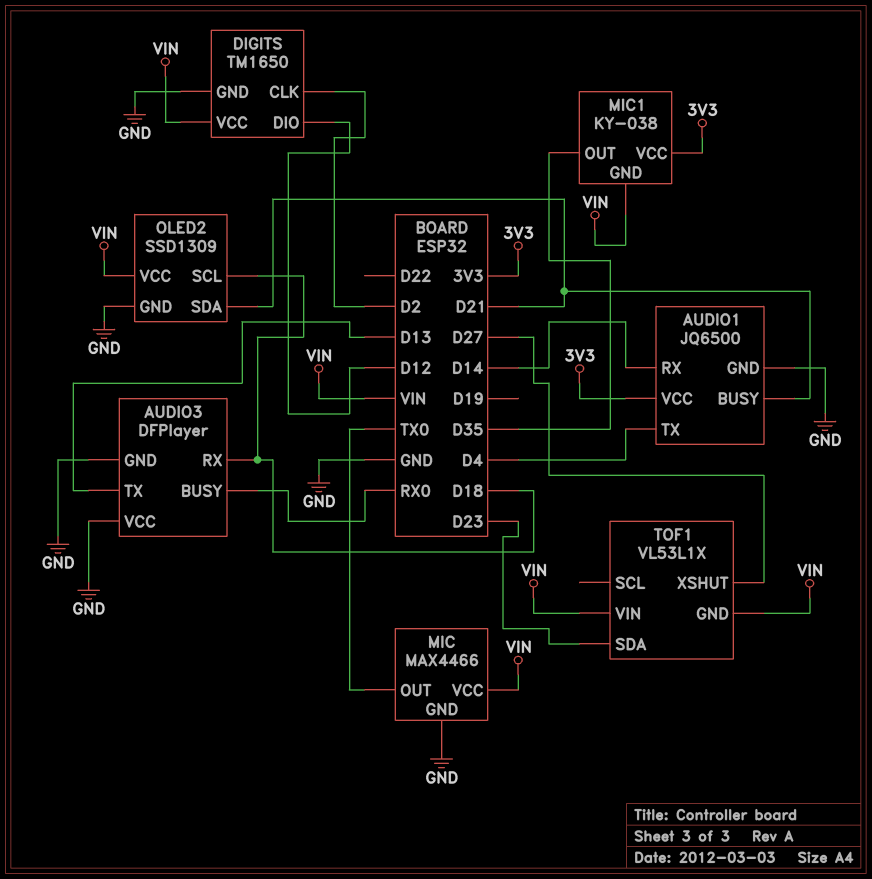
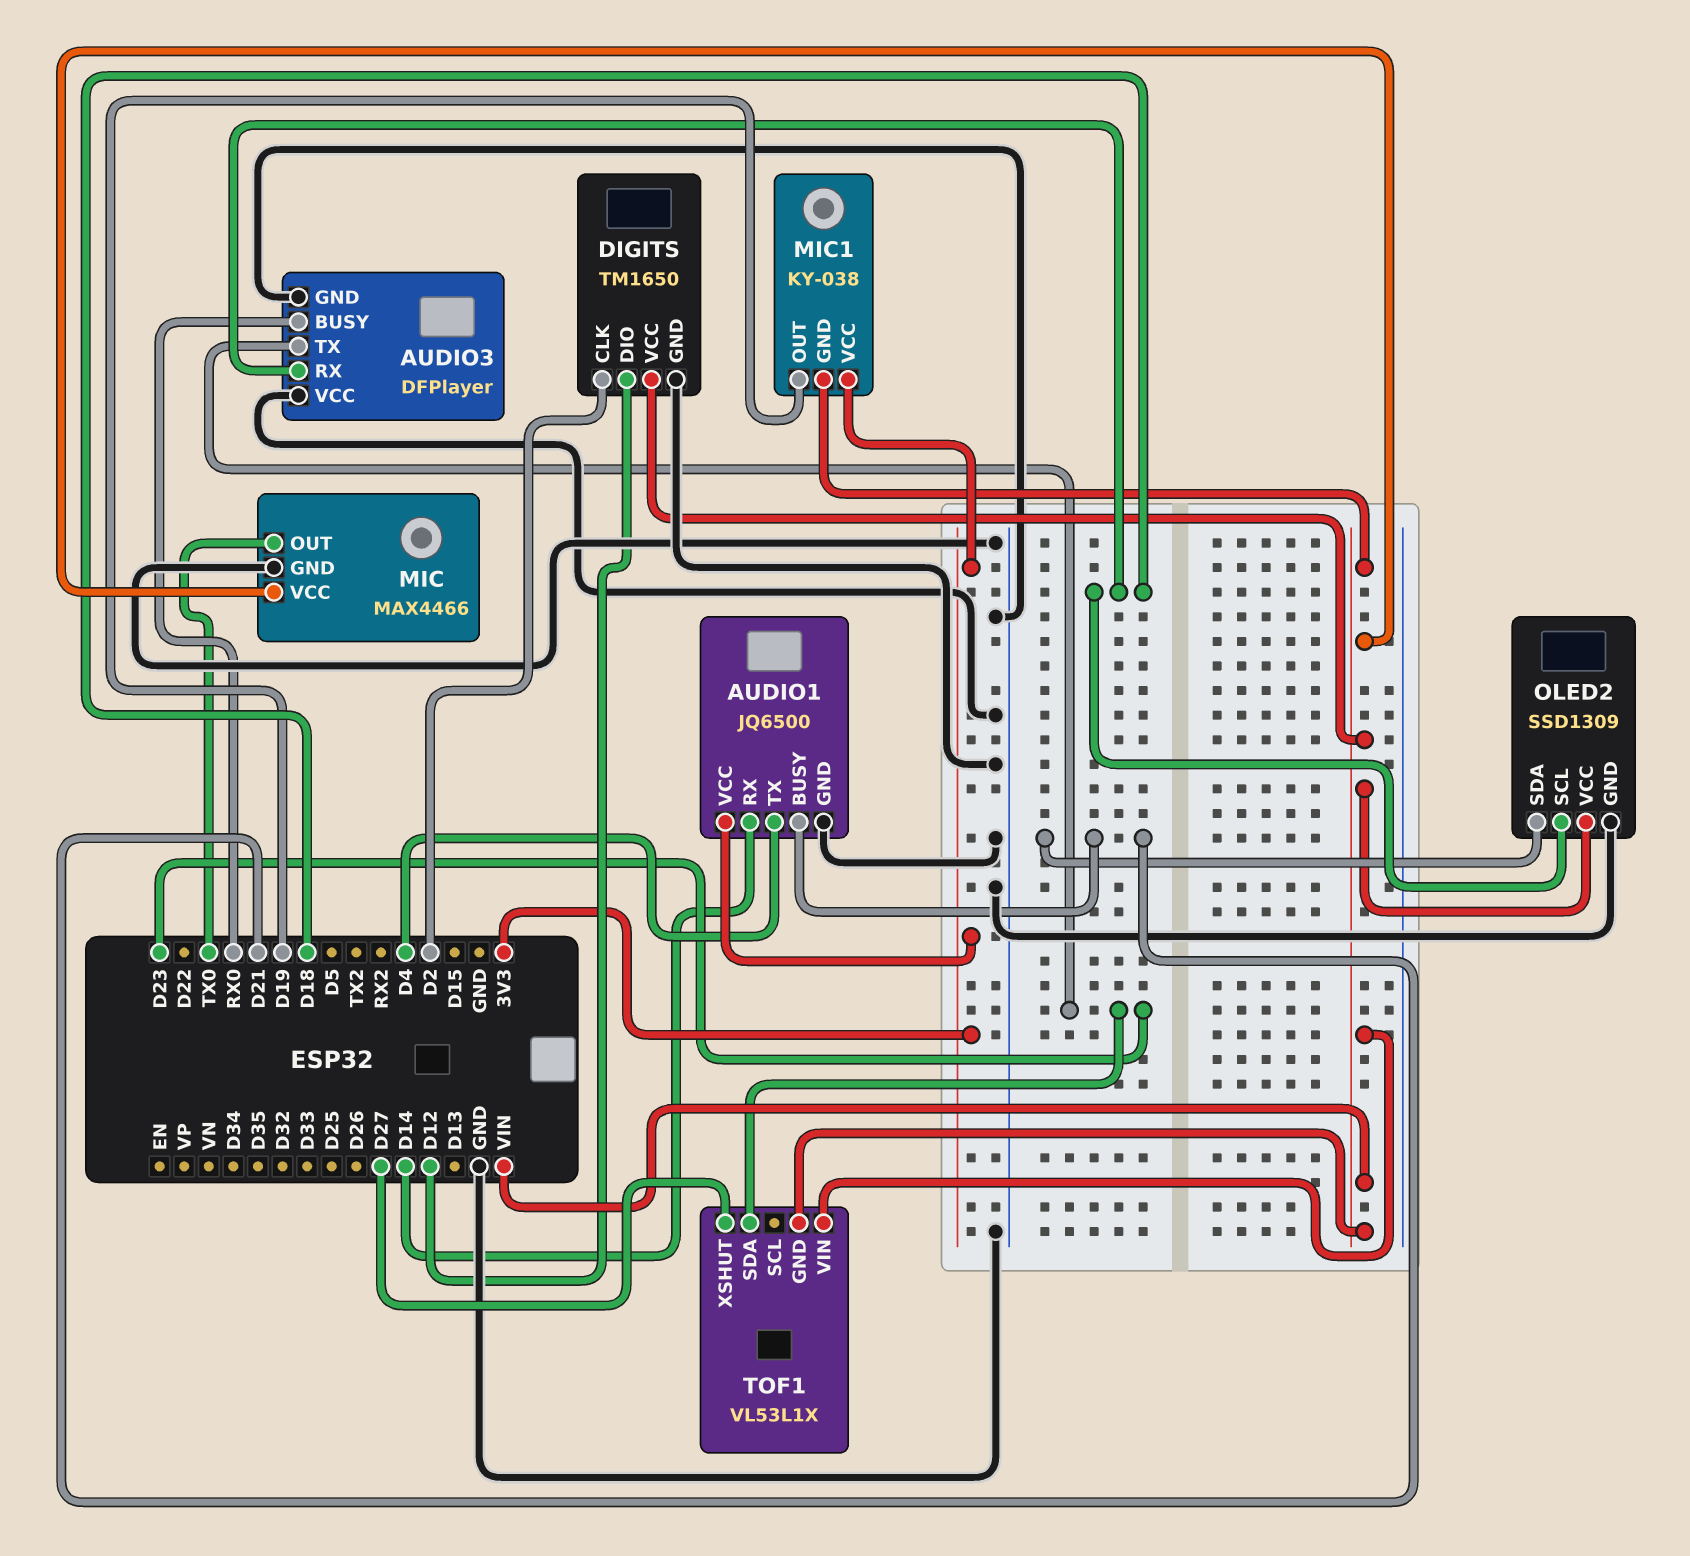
AUDIO3 pin TX: D13 -> D23
MIC1 pin OUT: D35 -> D19

